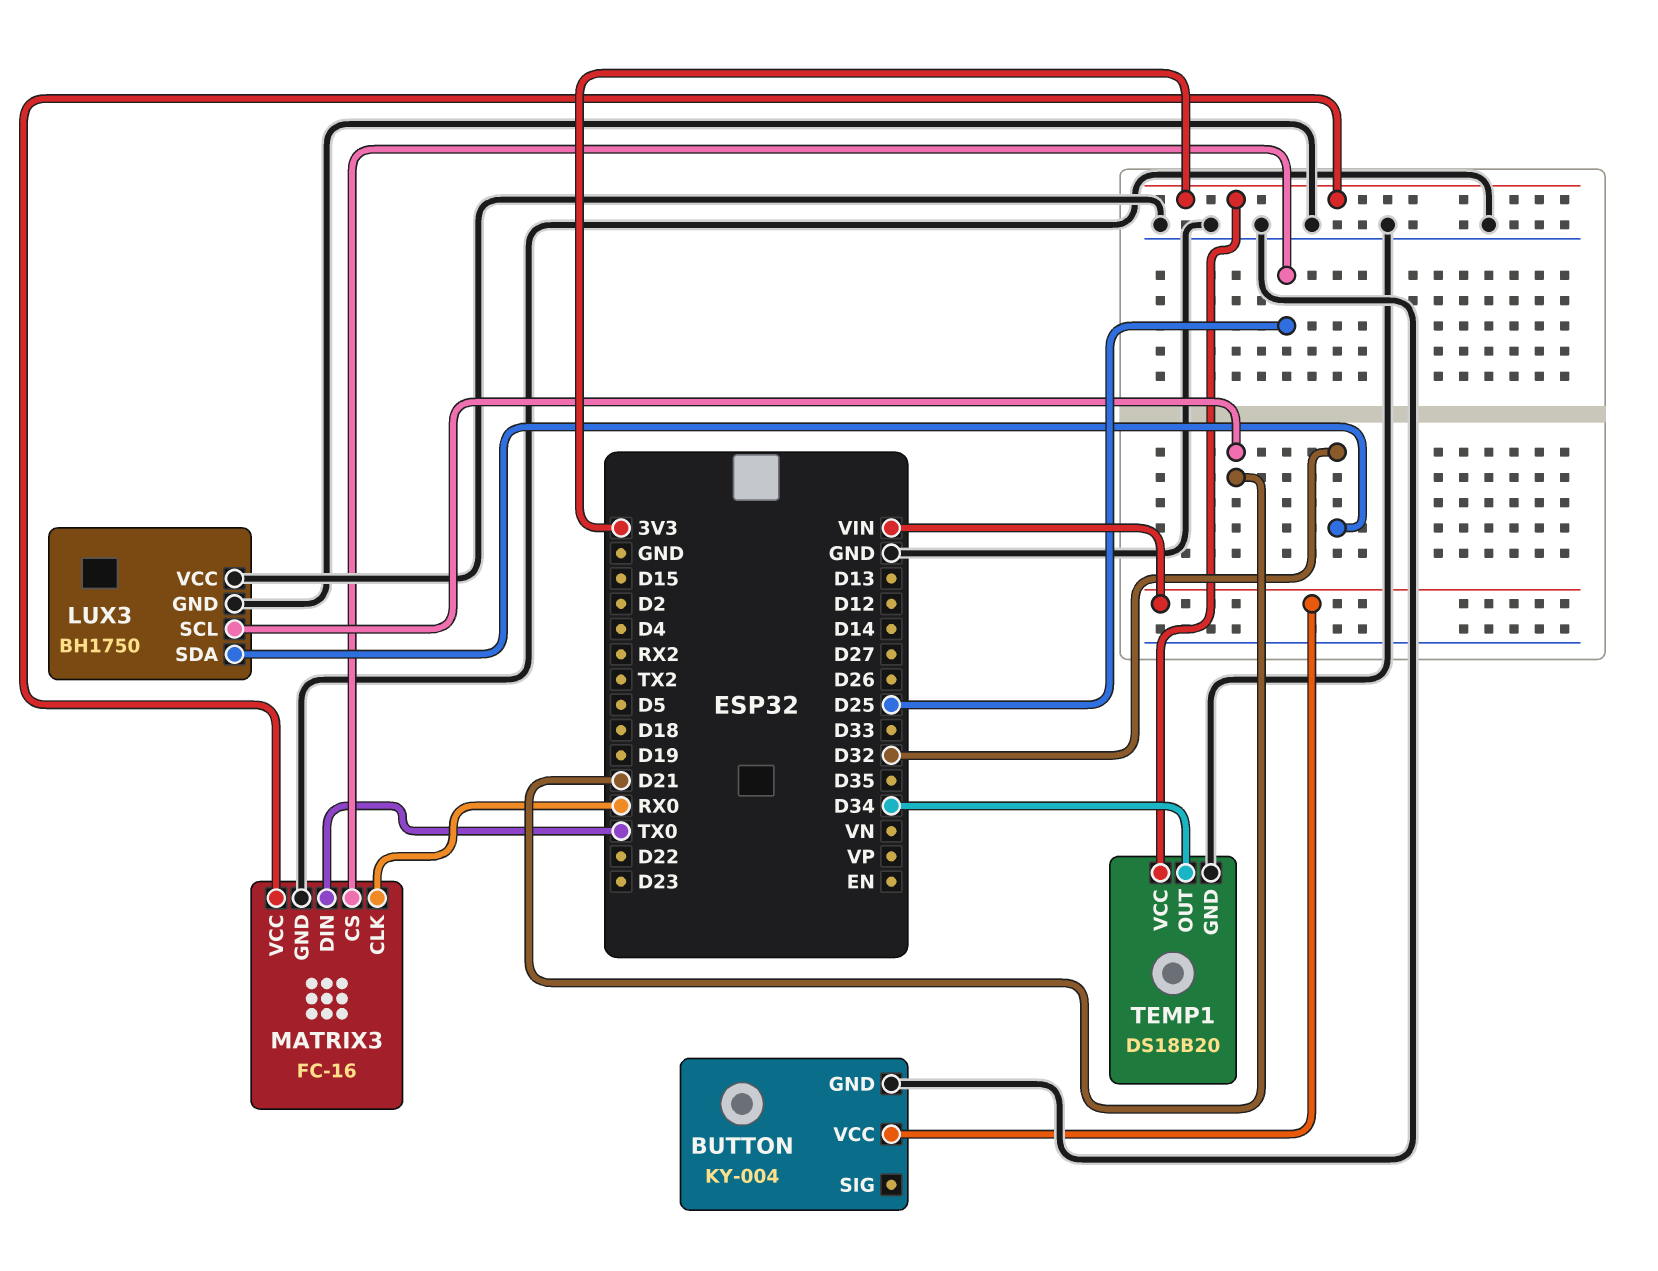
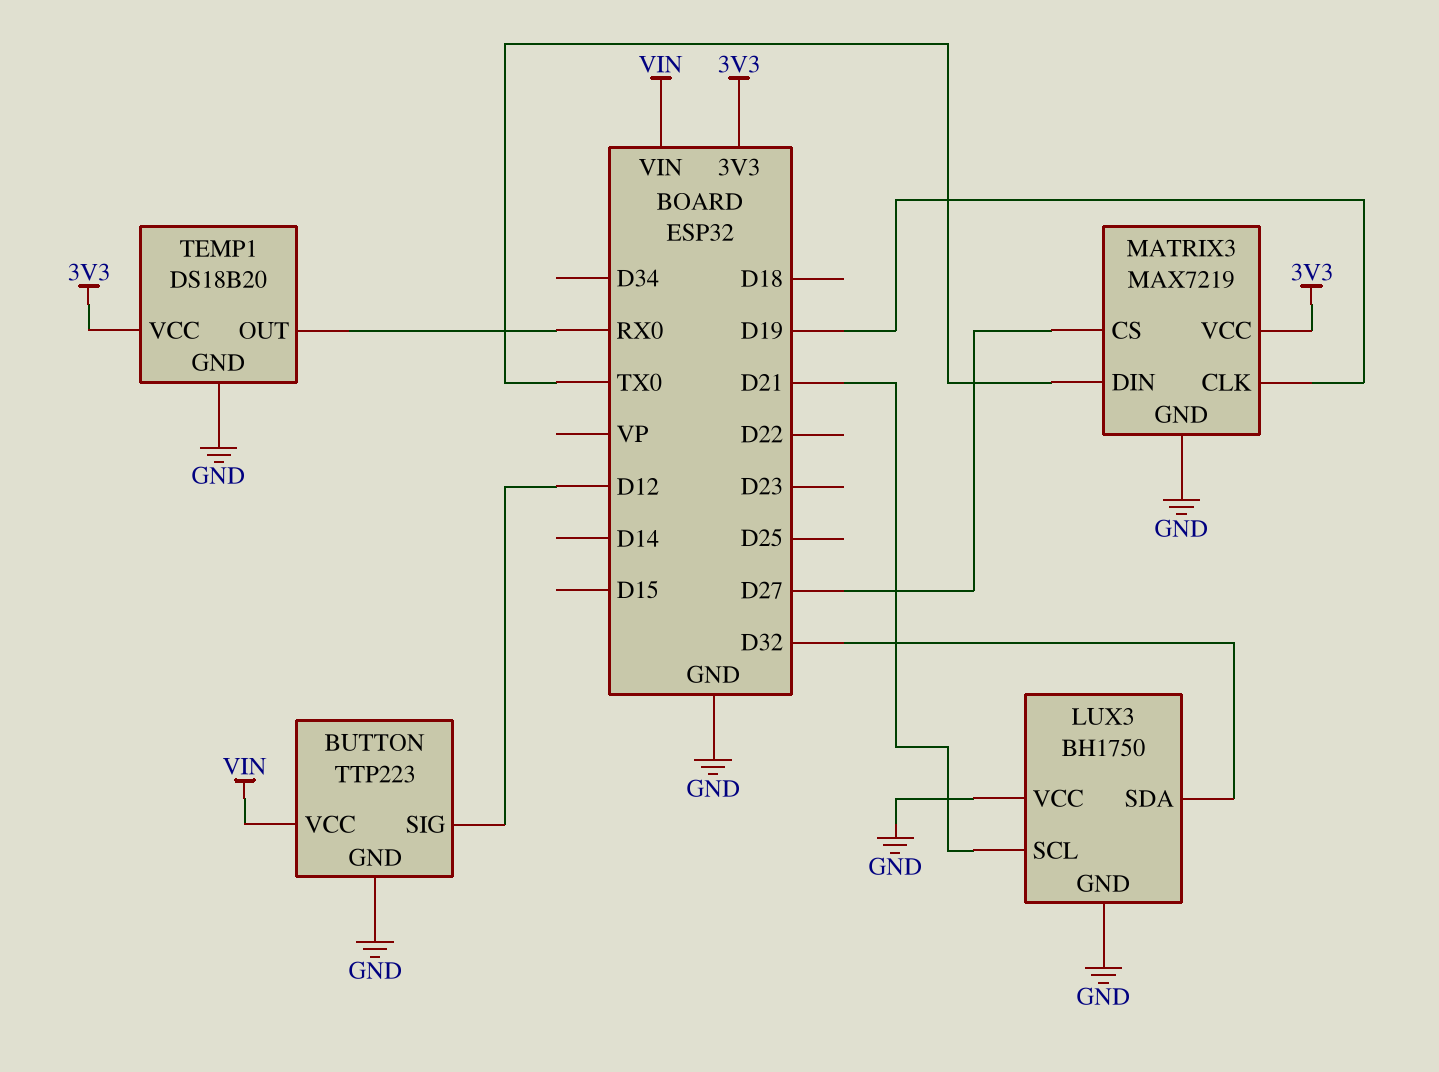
BUTTON: KY-004 -> TTP223
BUTTON pin SIG: none -> D12
MATRIX3: FC-16 -> MAX7219
MATRIX3 pin CLK: RX0 -> D19
MATRIX3 pin CS: D25 -> D27
TEMP1 pin OUT: D34 -> RX0

